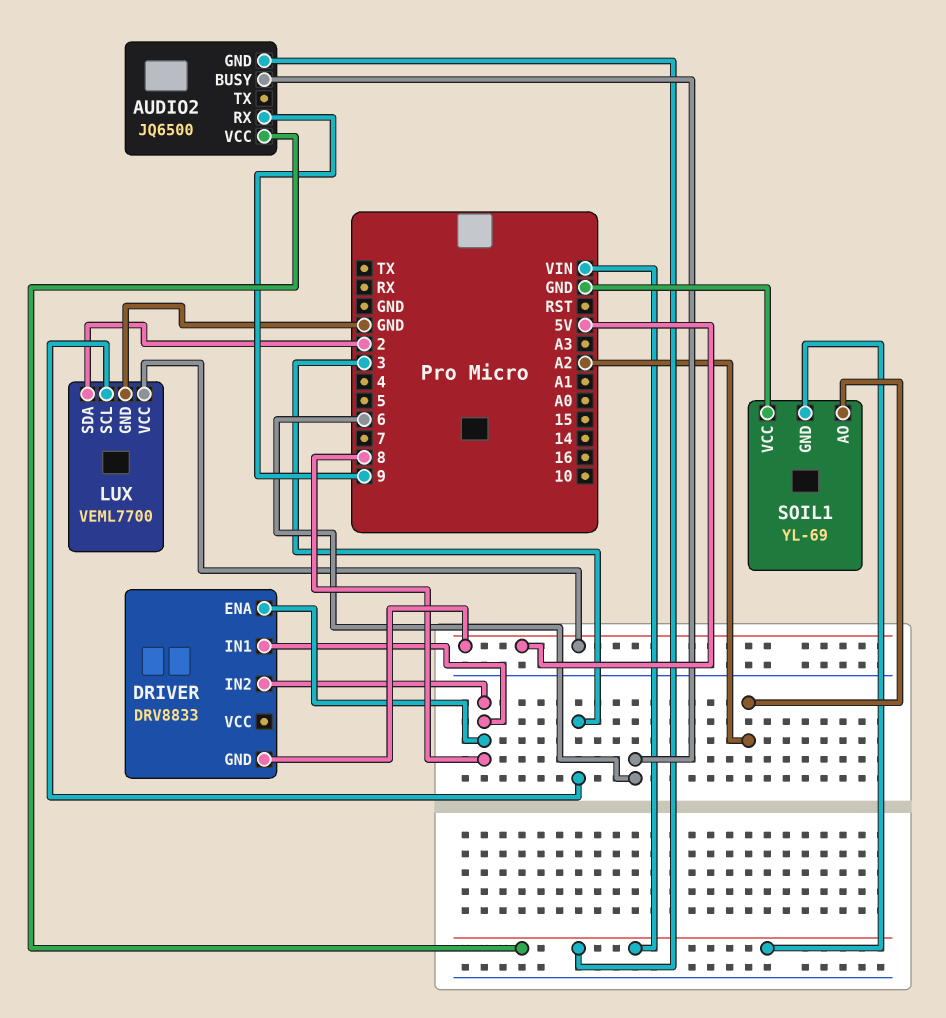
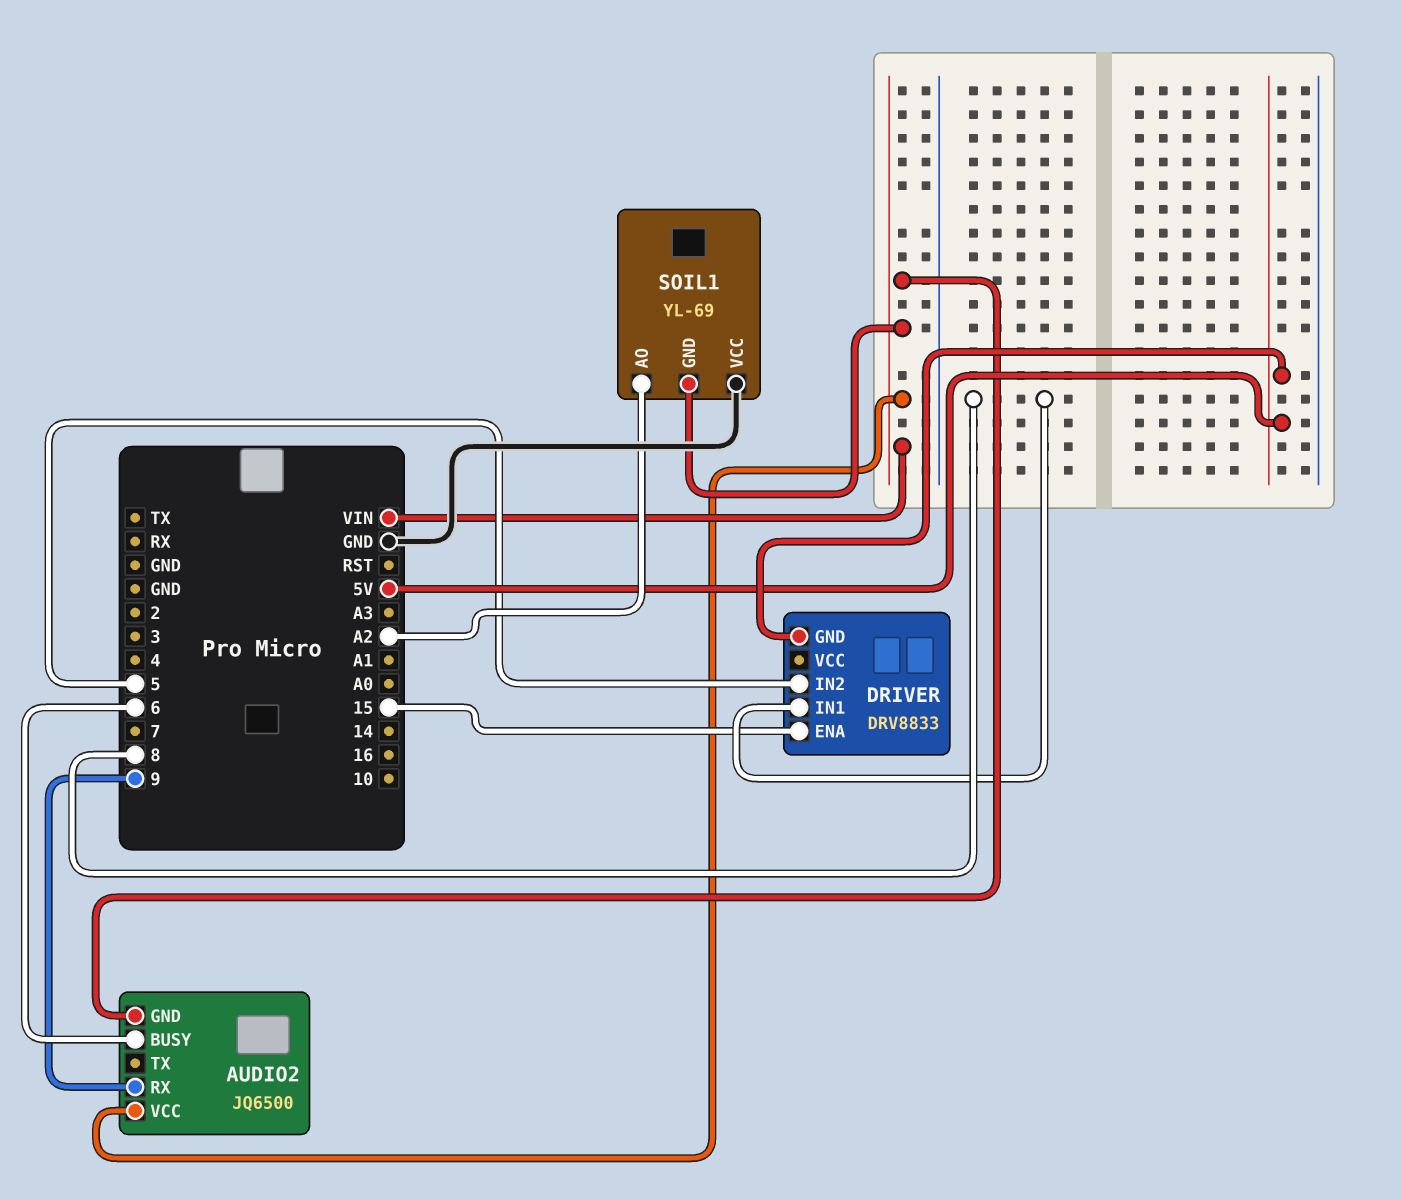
DRIVER pin ENA: 8 -> 15
DRIVER pin IN2: 8 -> 5
LUX: VEML7700 -> none
LUX pin GND: GND -> none
LUX pin SCL: 3 -> none
LUX pin SDA: 2 -> none
LUX pin VCC: 5V -> none

